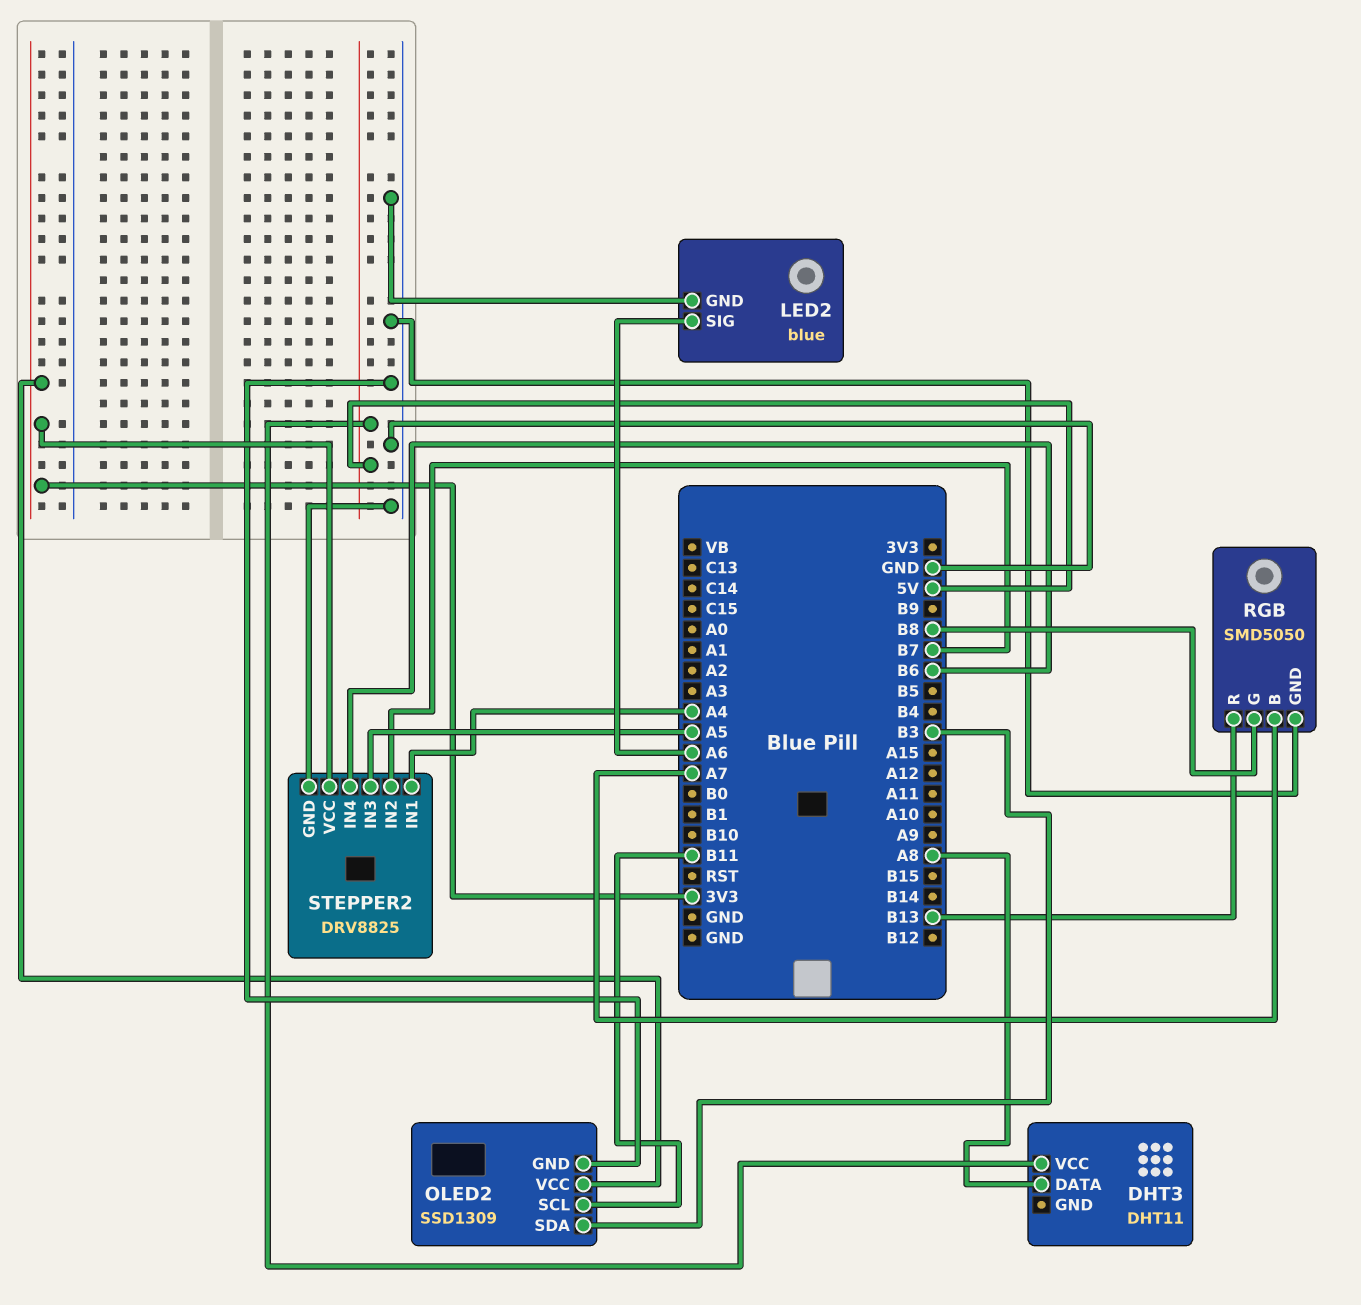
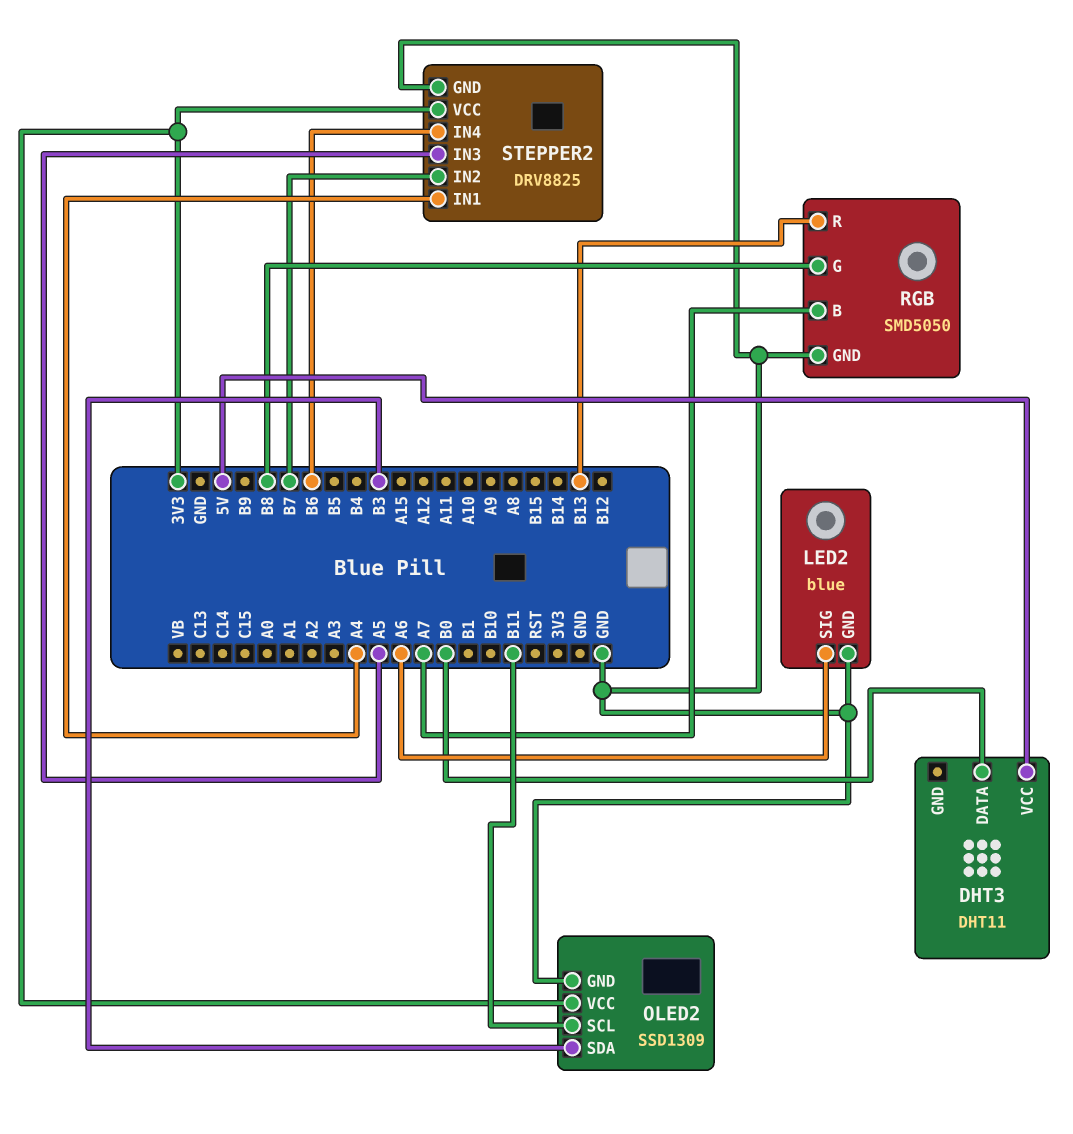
DHT3 pin DATA: A8 -> B0

